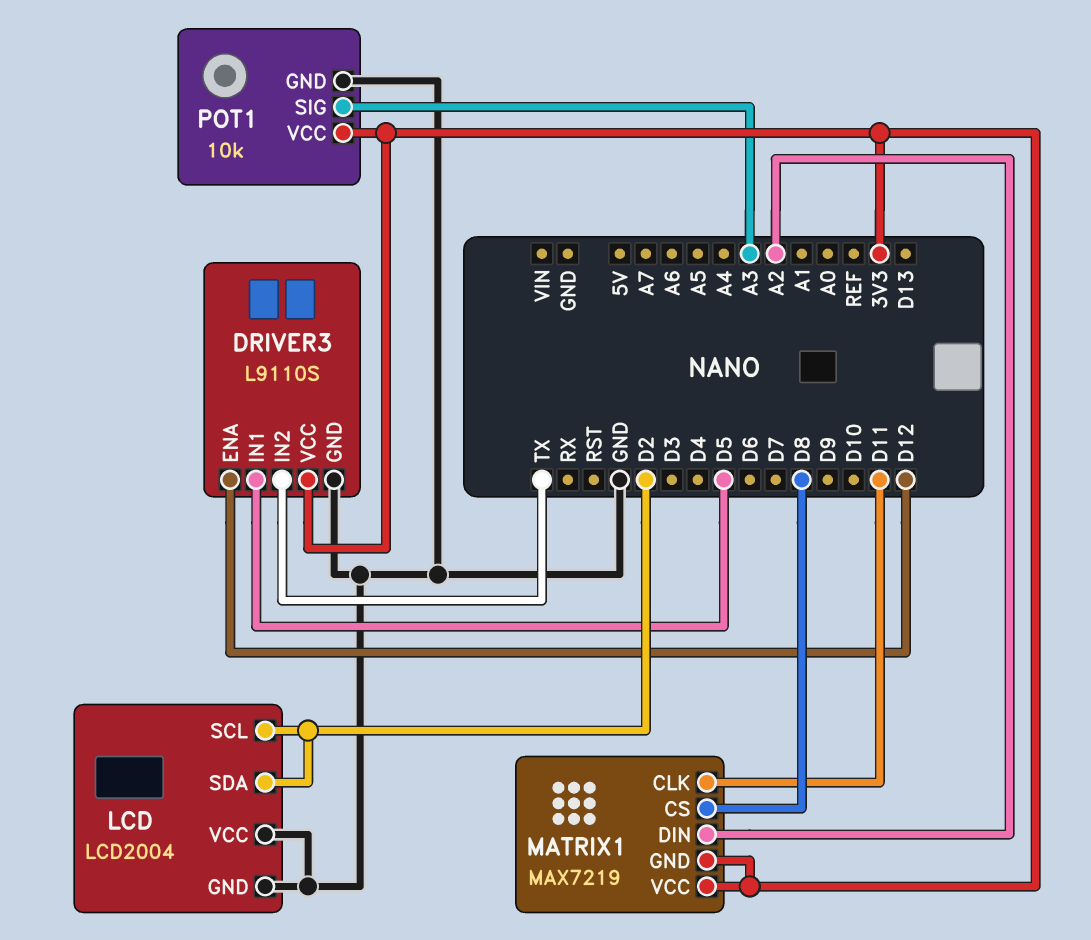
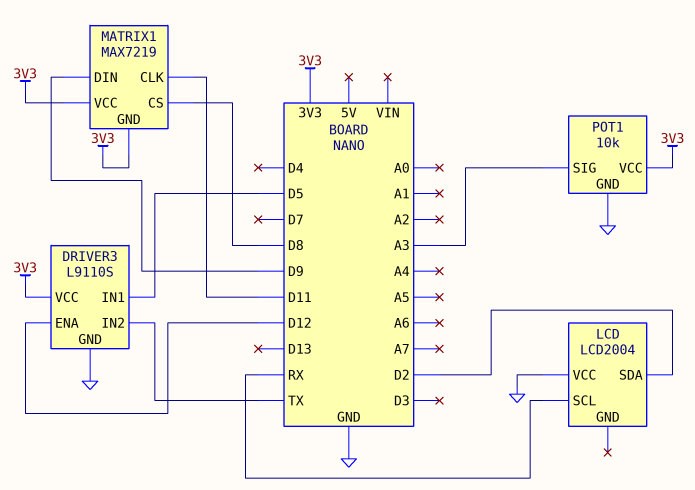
LCD pin GND: GND -> none
LCD pin SCL: D2 -> RX
MATRIX1 pin DIN: A2 -> D9

